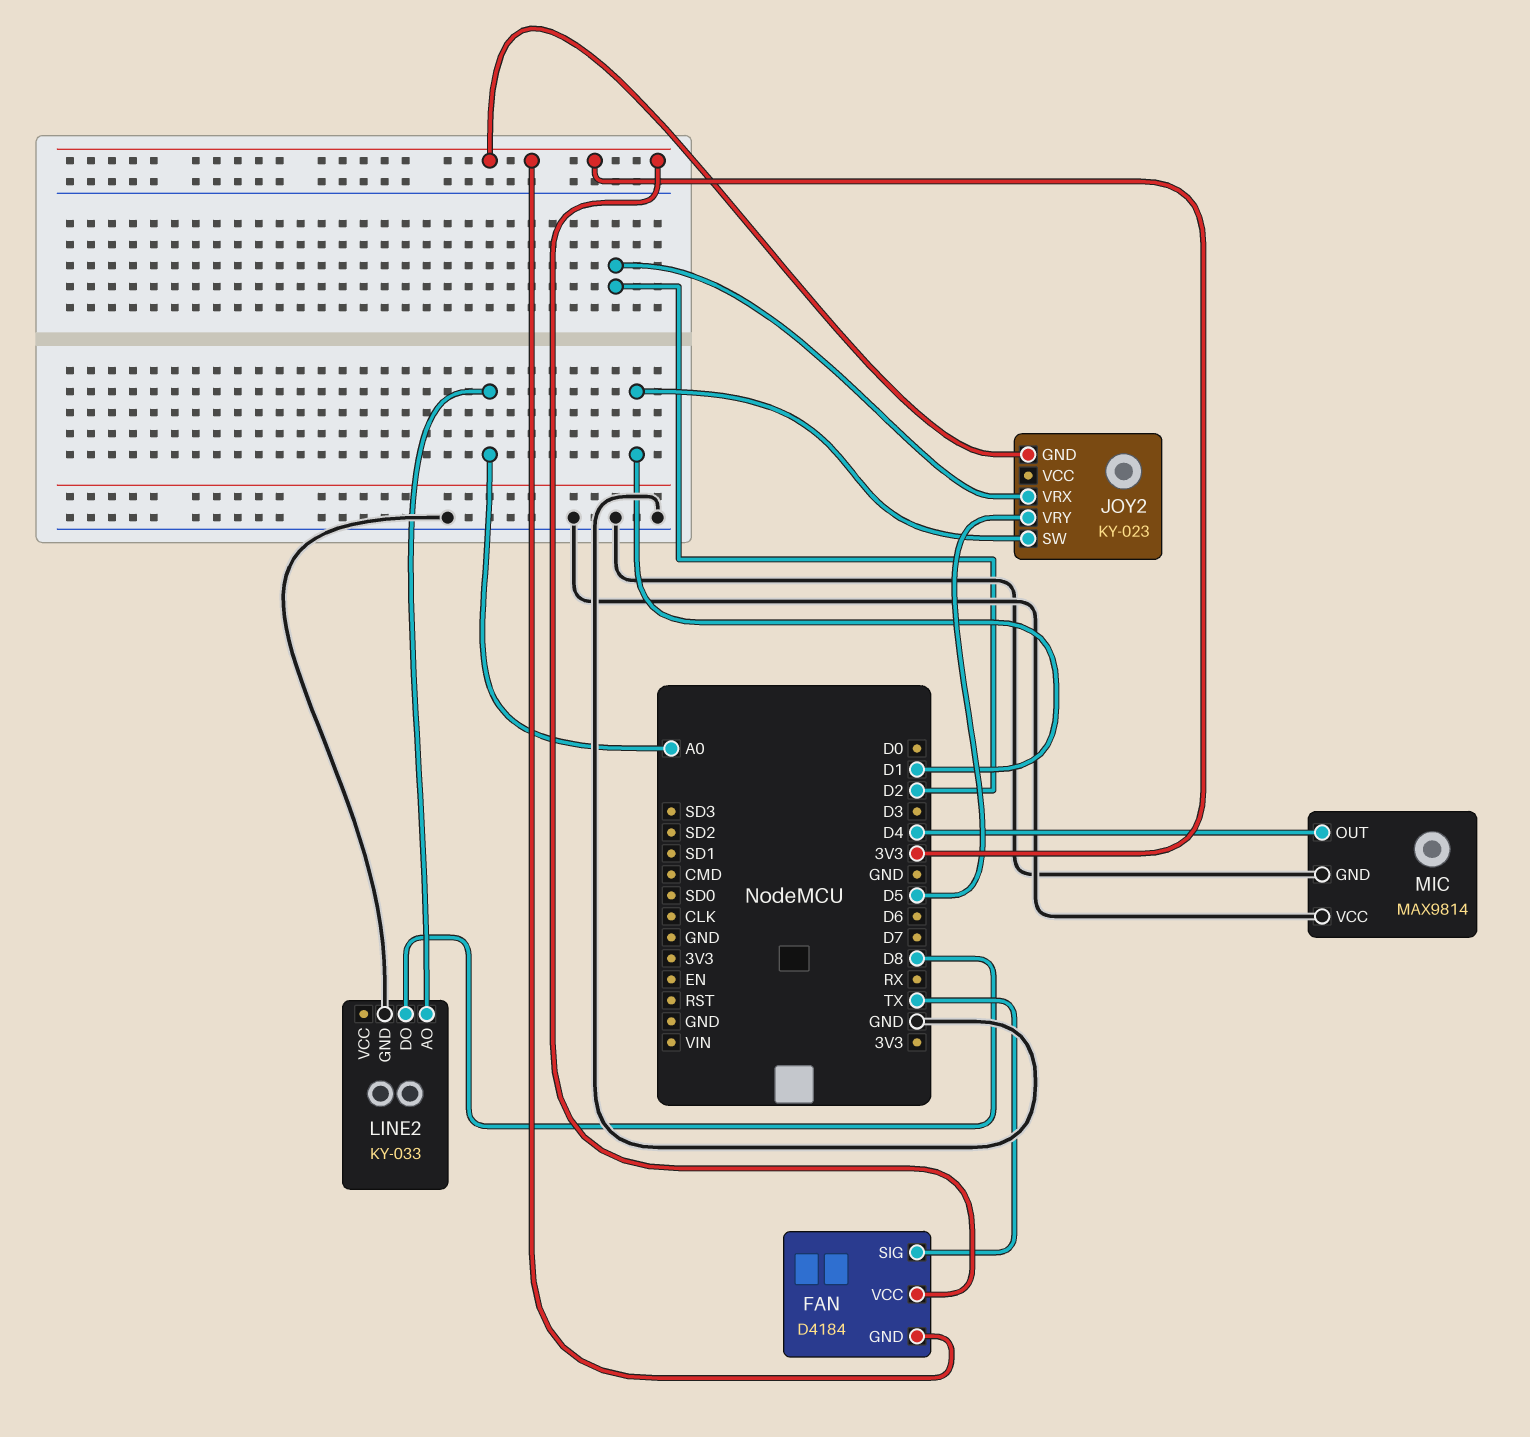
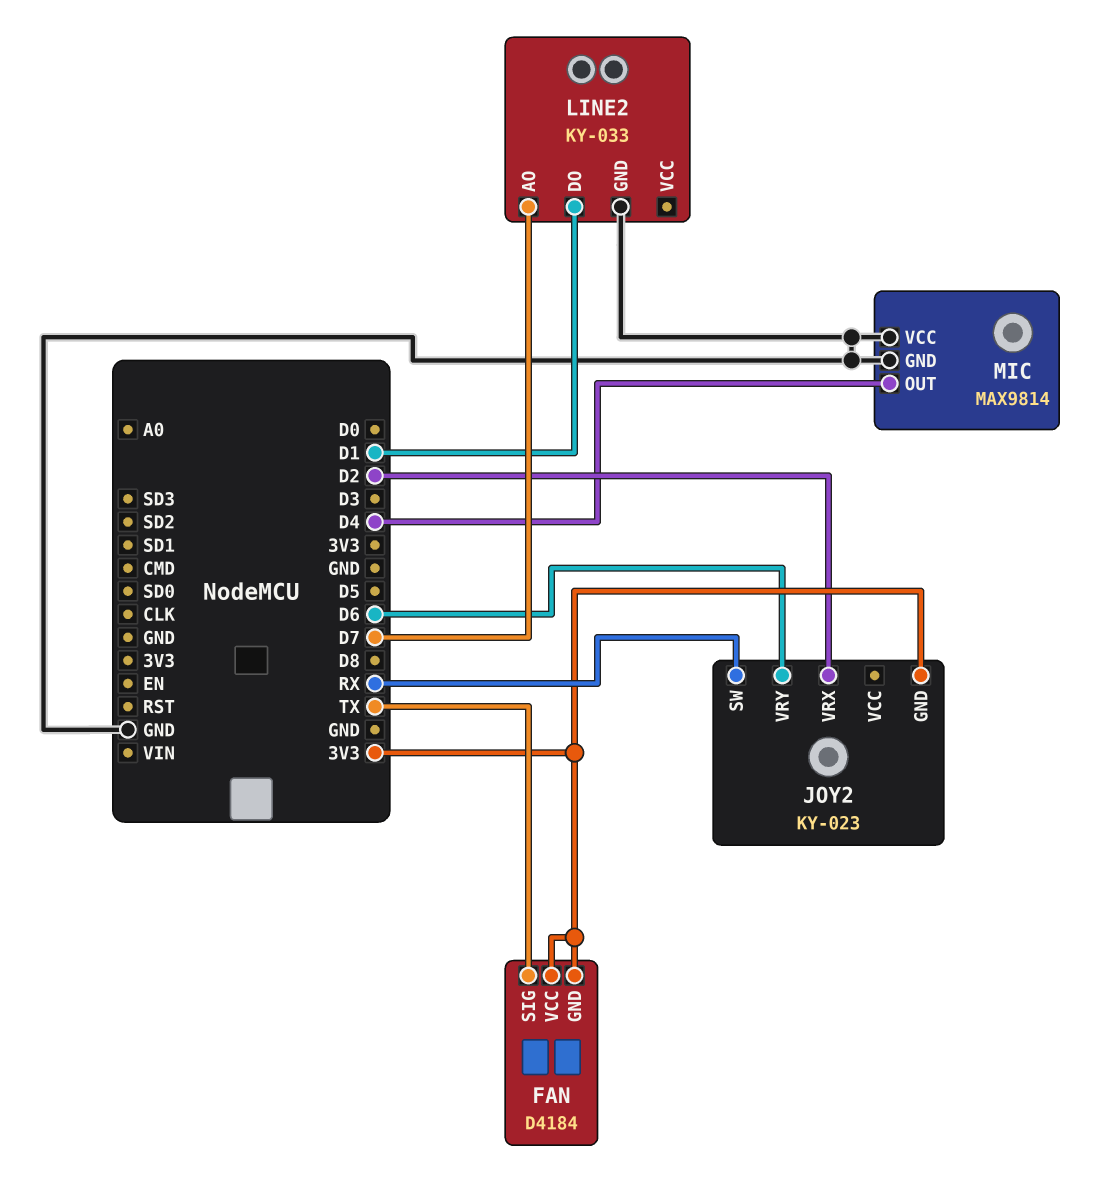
JOY2 pin SW: D1 -> RX
JOY2 pin VRY: D5 -> D6
LINE2 pin AO: A0 -> D7
LINE2 pin DO: D8 -> D1

